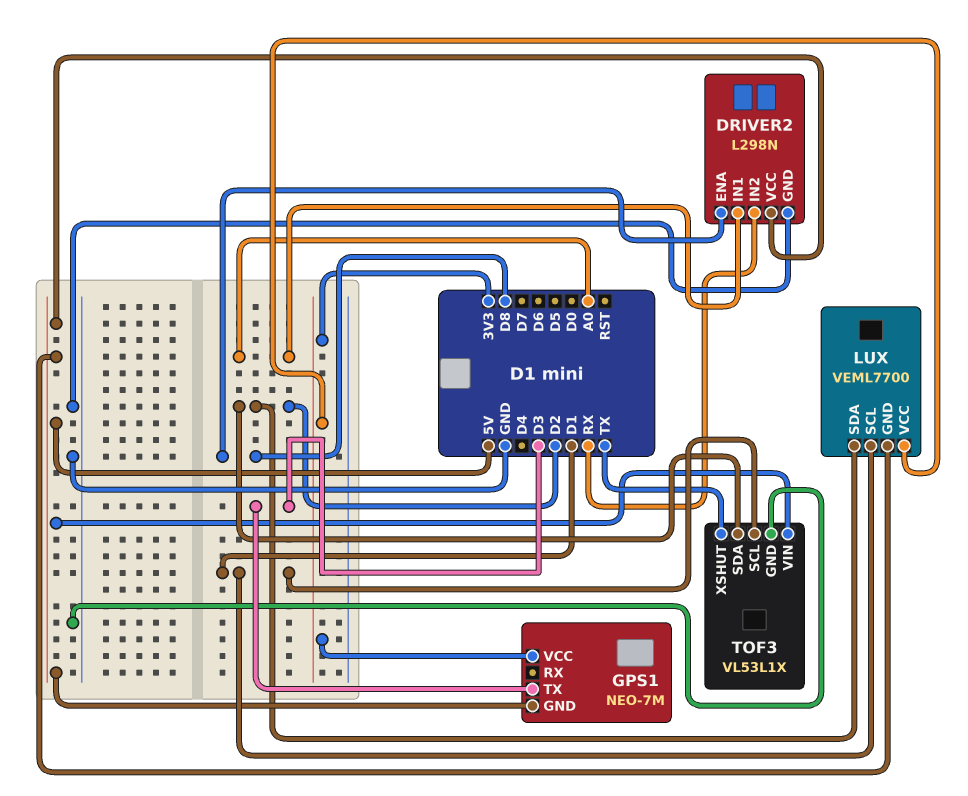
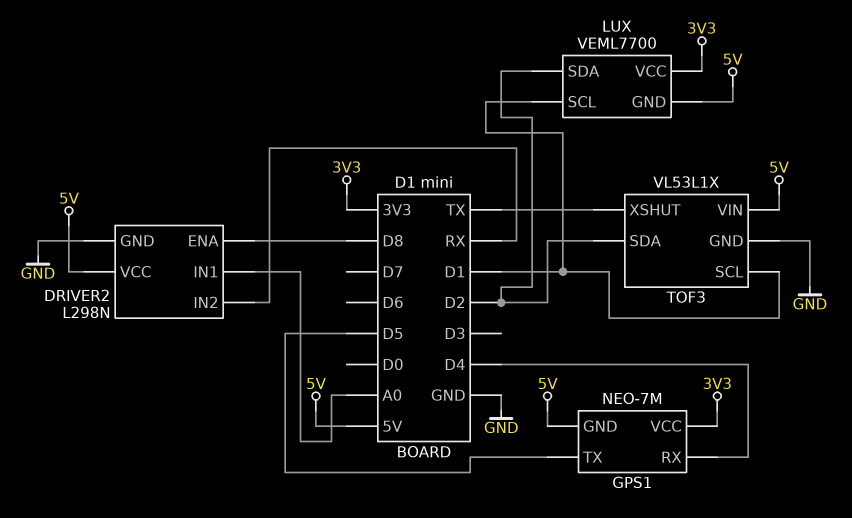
GPS1 pin RX: none -> D4
GPS1 pin TX: D3 -> D5

